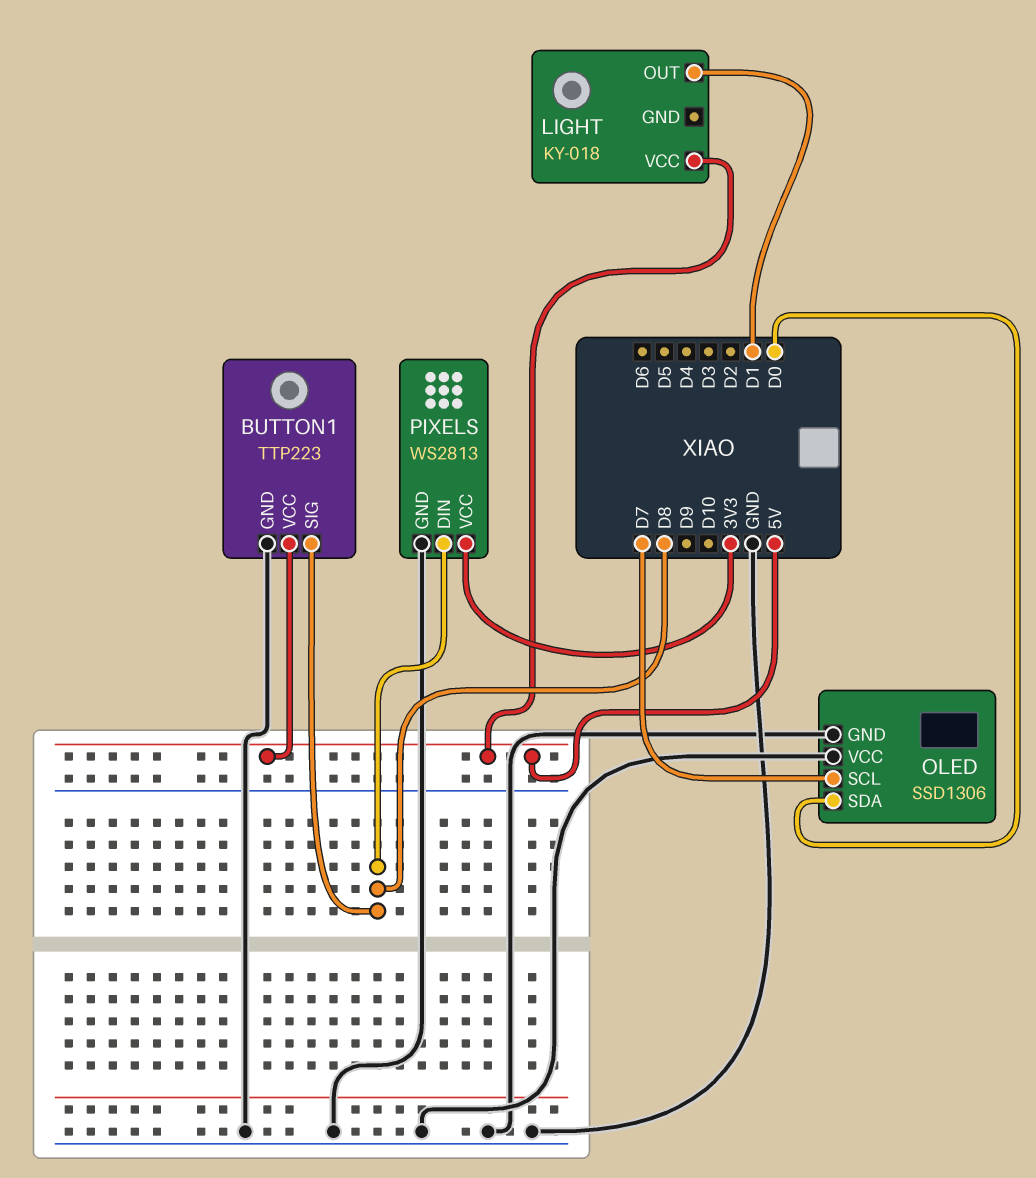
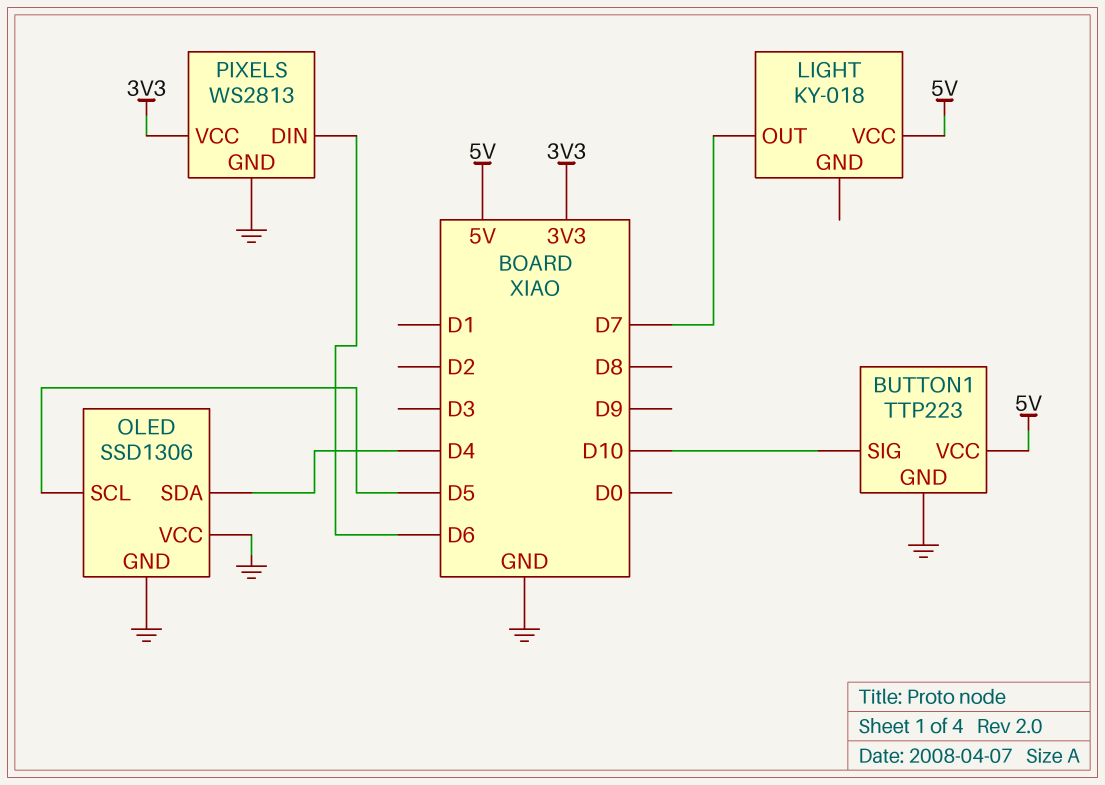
BUTTON1 pin SIG: D8 -> D10
LIGHT pin OUT: D1 -> D7
OLED pin SCL: D7 -> D5
OLED pin SDA: D0 -> D4
PIXELS pin DIN: D8 -> D6

